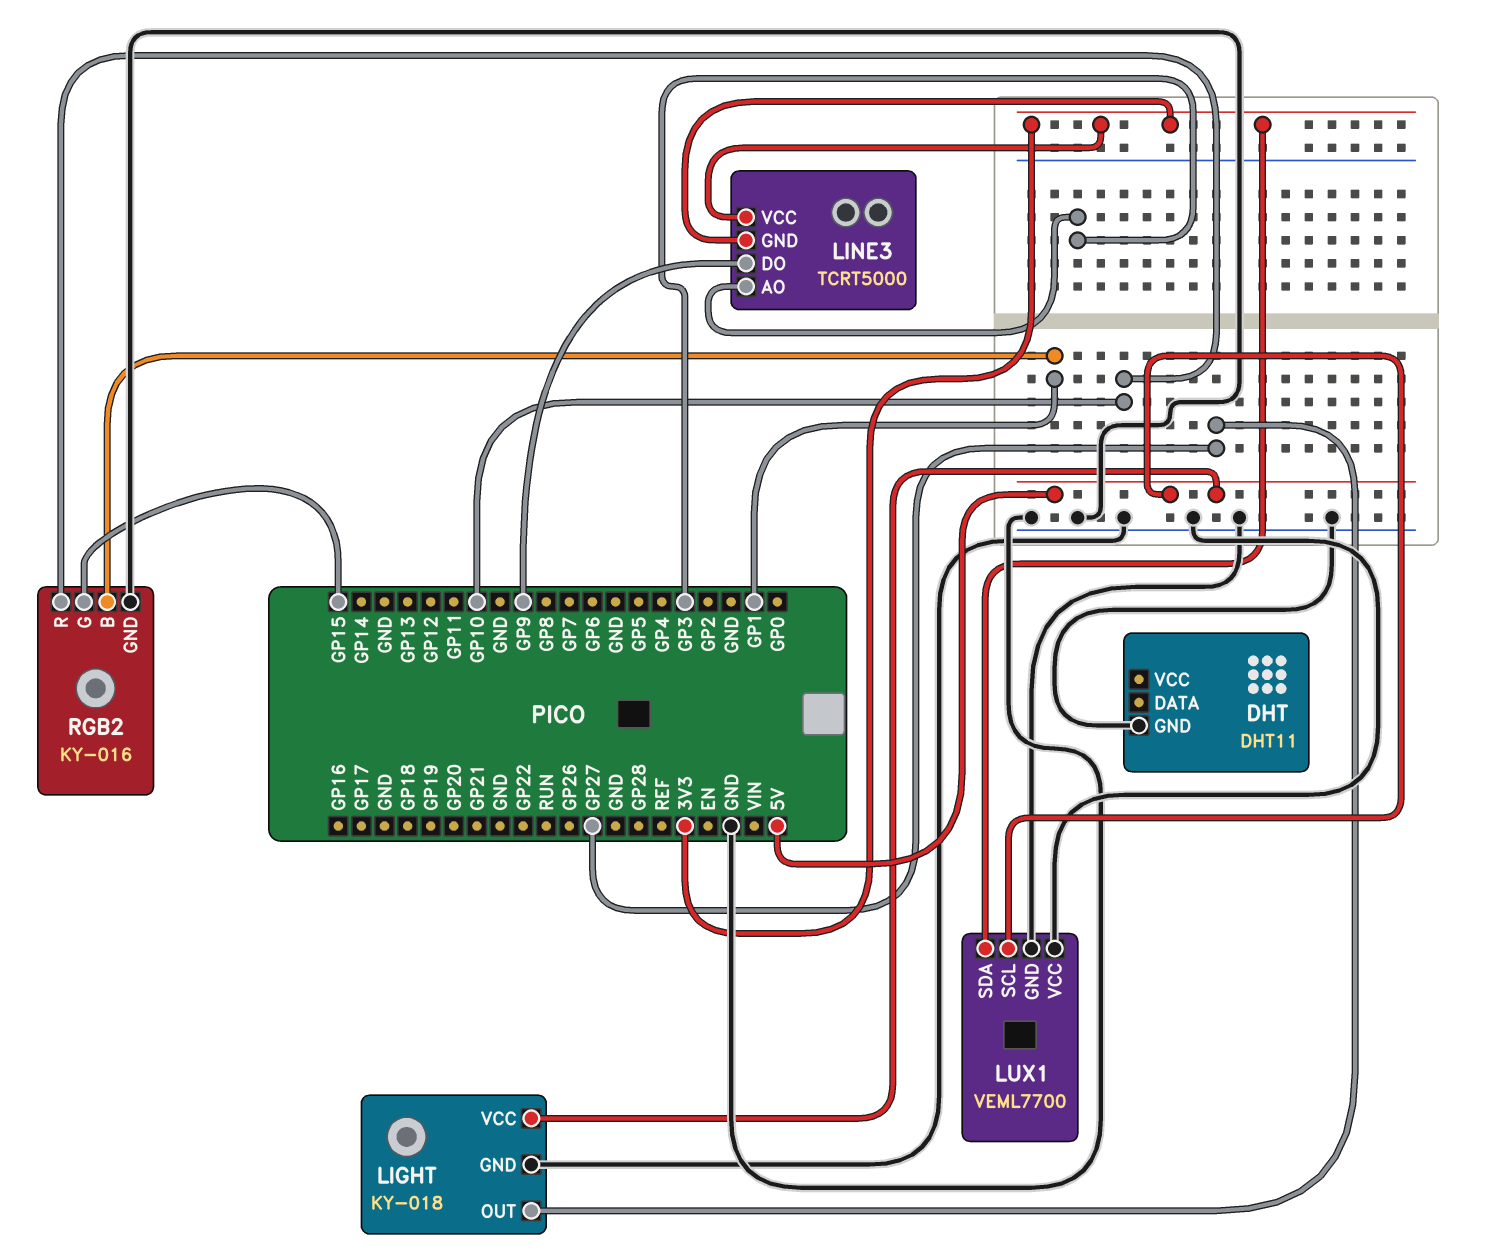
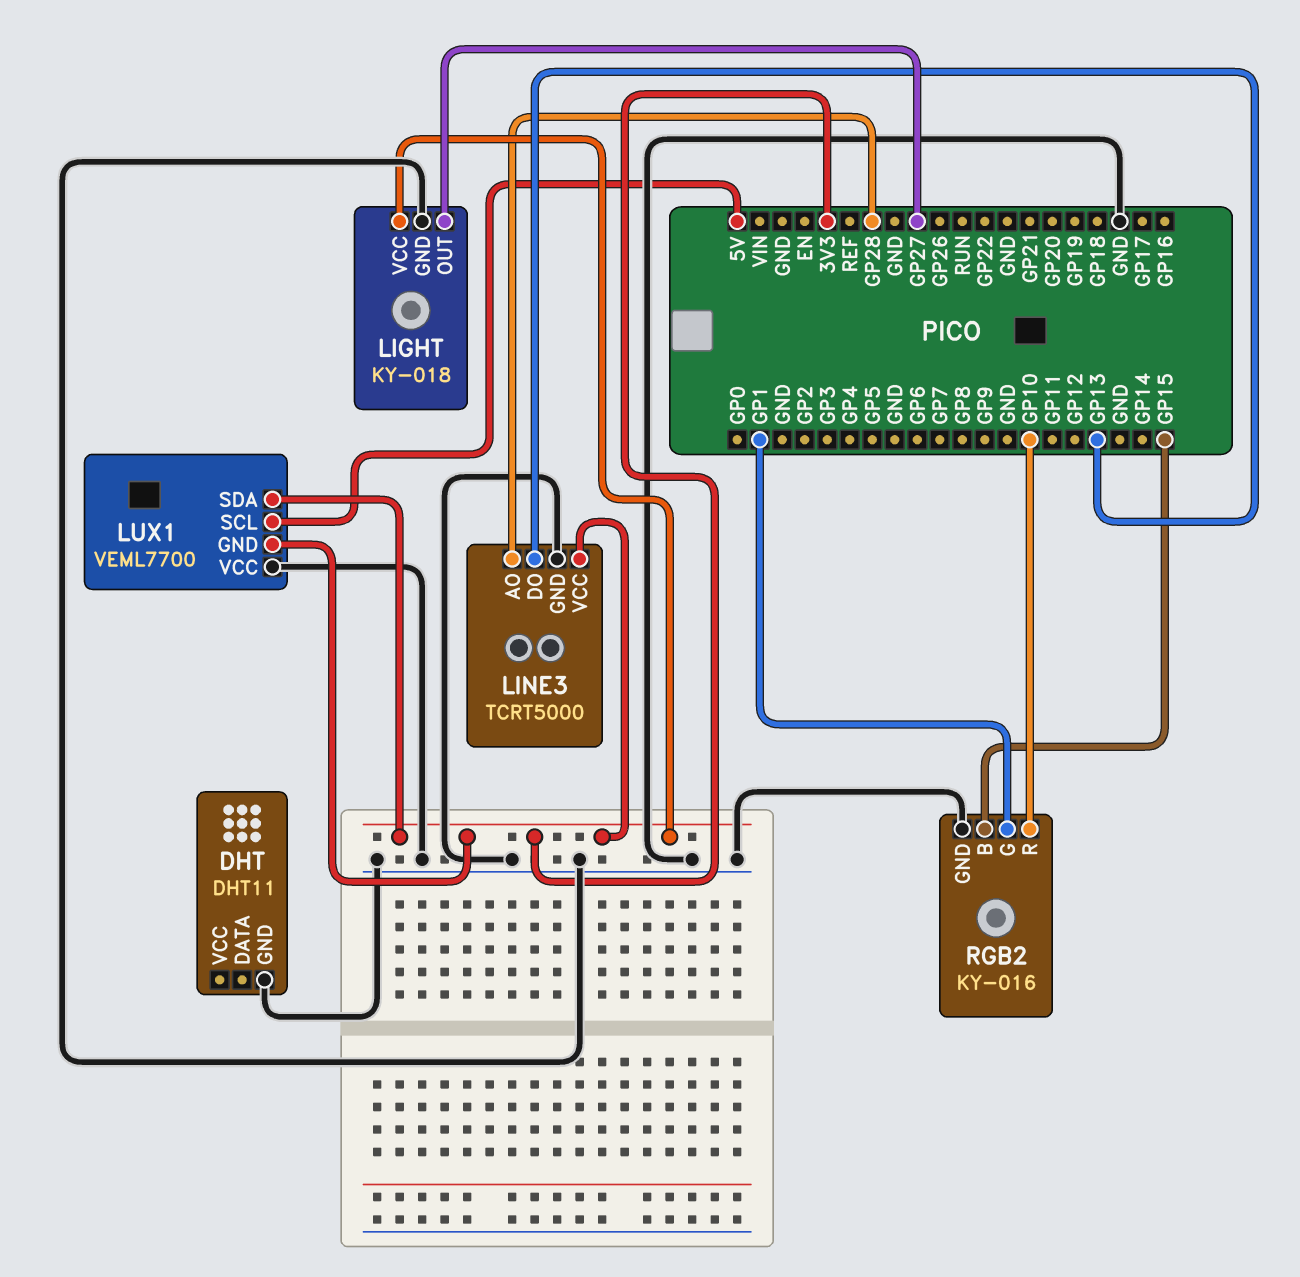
LIGHT pin VCC: 5V -> 3V3
LINE3 pin AO: GP3 -> GP28
LINE3 pin DO: GP9 -> GP13
LINE3 pin GND: 3V3 -> GND
LUX1 pin GND: GND -> 3V3
RGB2 pin B: GP1 -> GP15
RGB2 pin G: GP15 -> GP1

